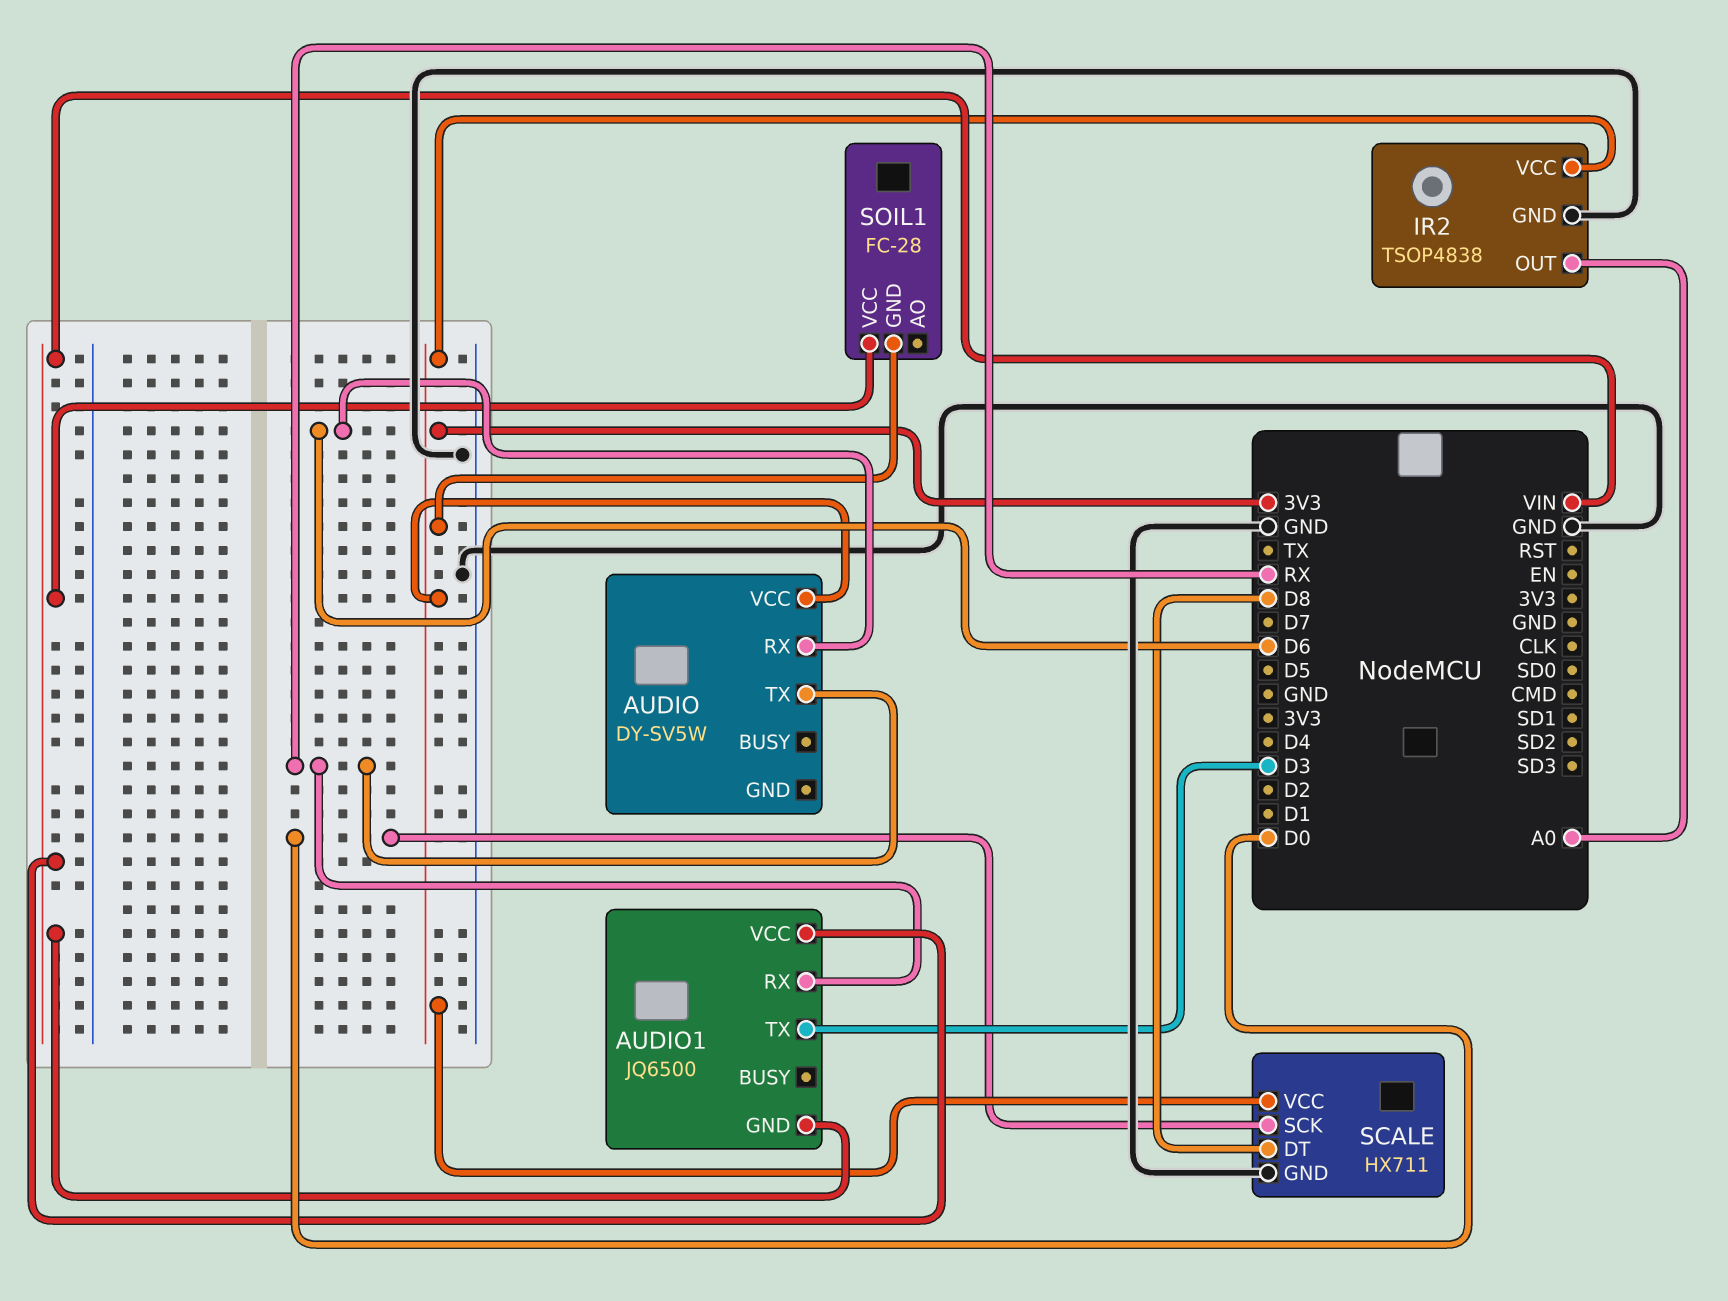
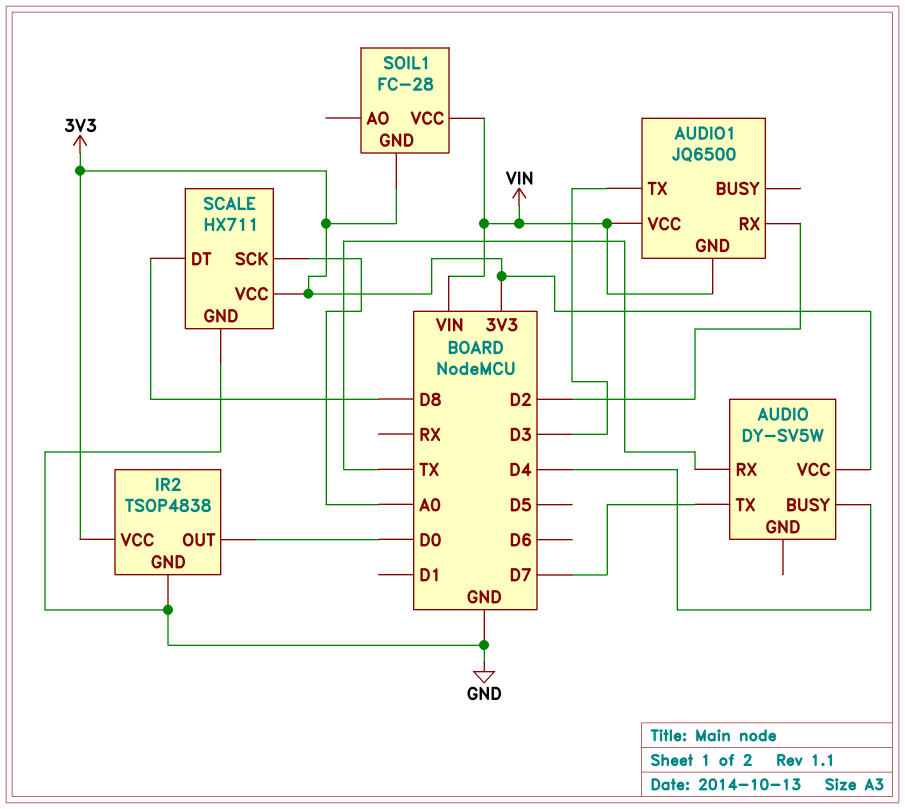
AUDIO pin BUSY: none -> D4
AUDIO pin RX: D6 -> TX
AUDIO pin TX: RX -> D7
AUDIO1 pin RX: RX -> D2
IR2 pin OUT: A0 -> D0
SCALE pin SCK: D0 -> A0

